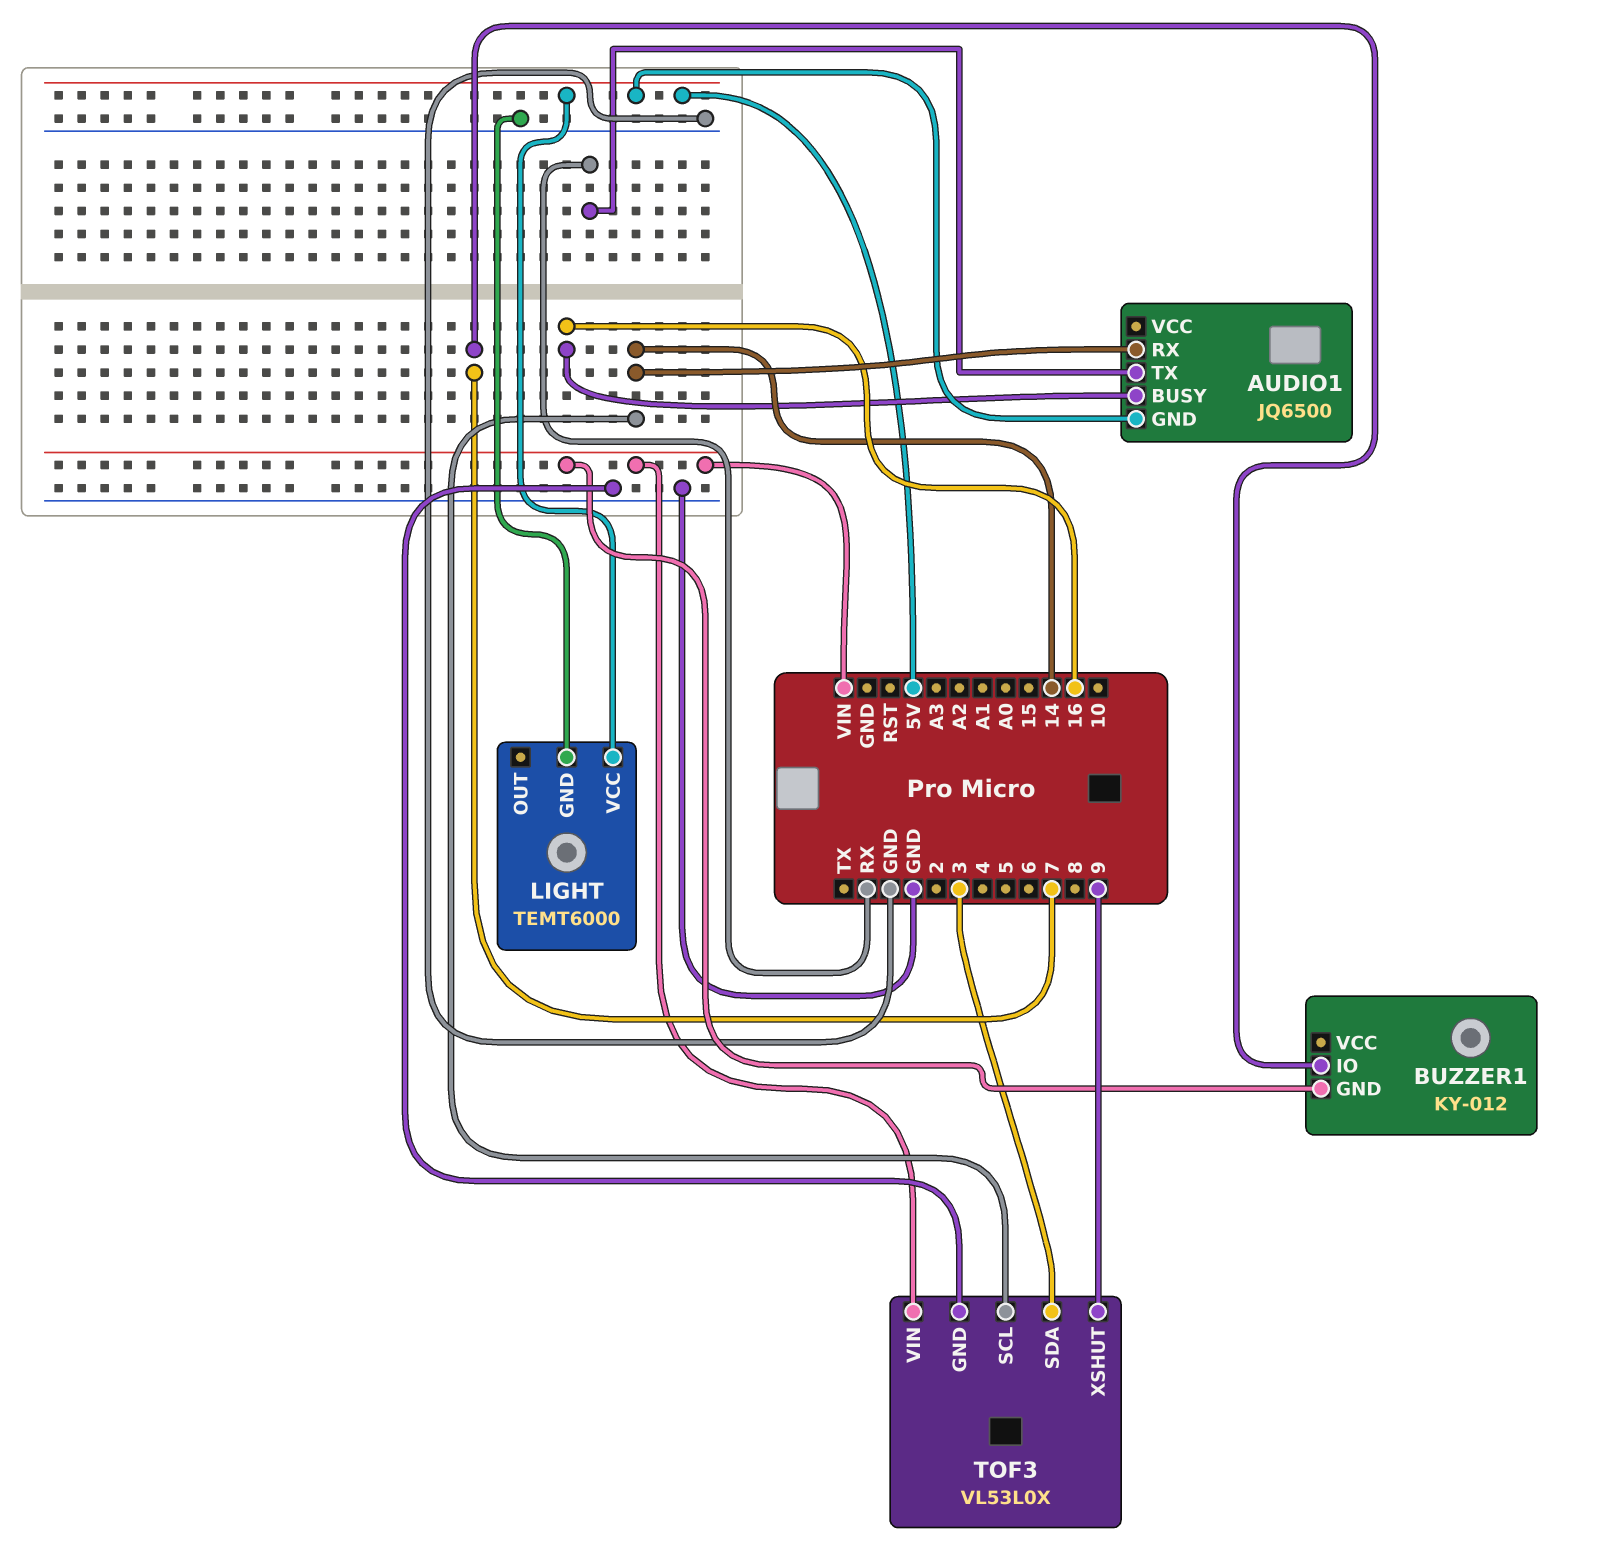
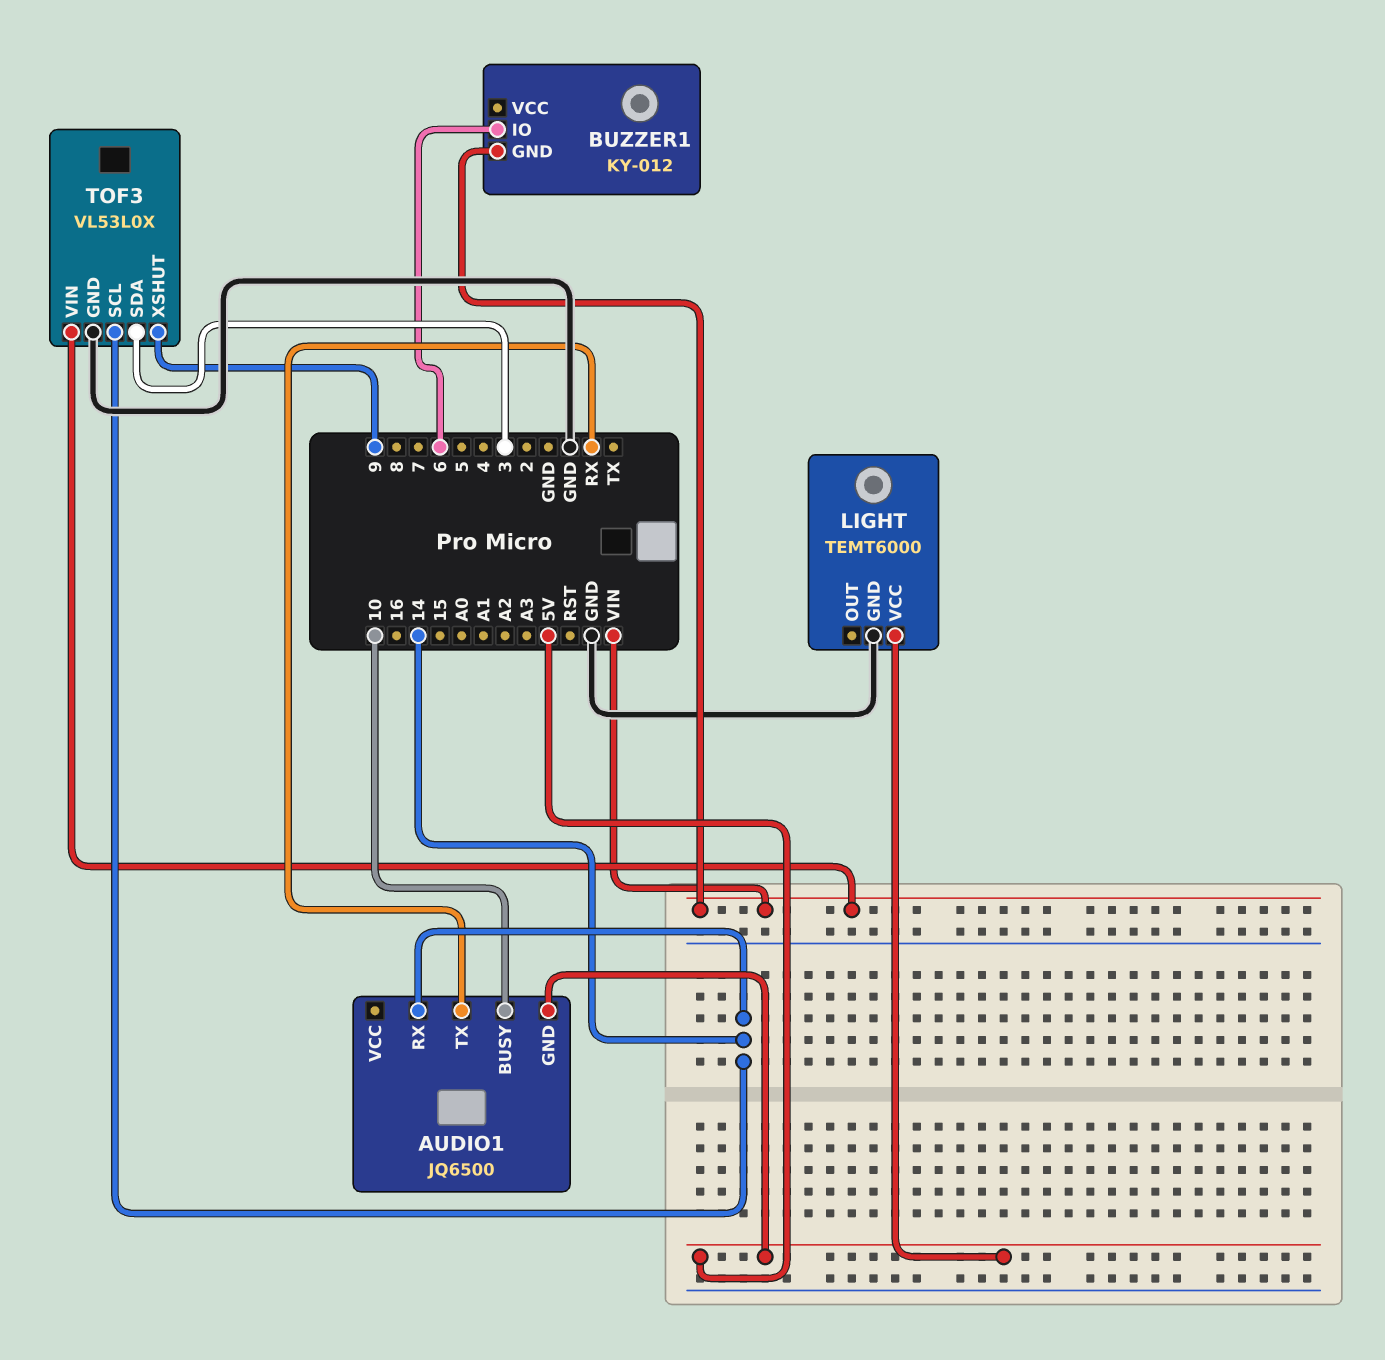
AUDIO1 pin BUSY: 16 -> 10
BUZZER1 pin IO: 7 -> 6

